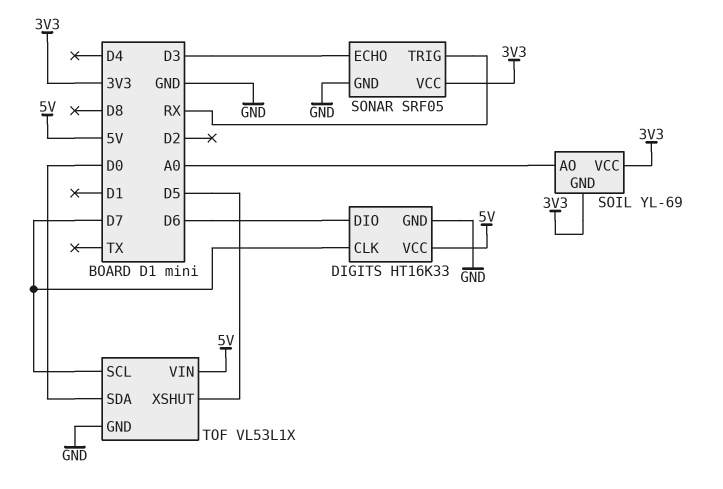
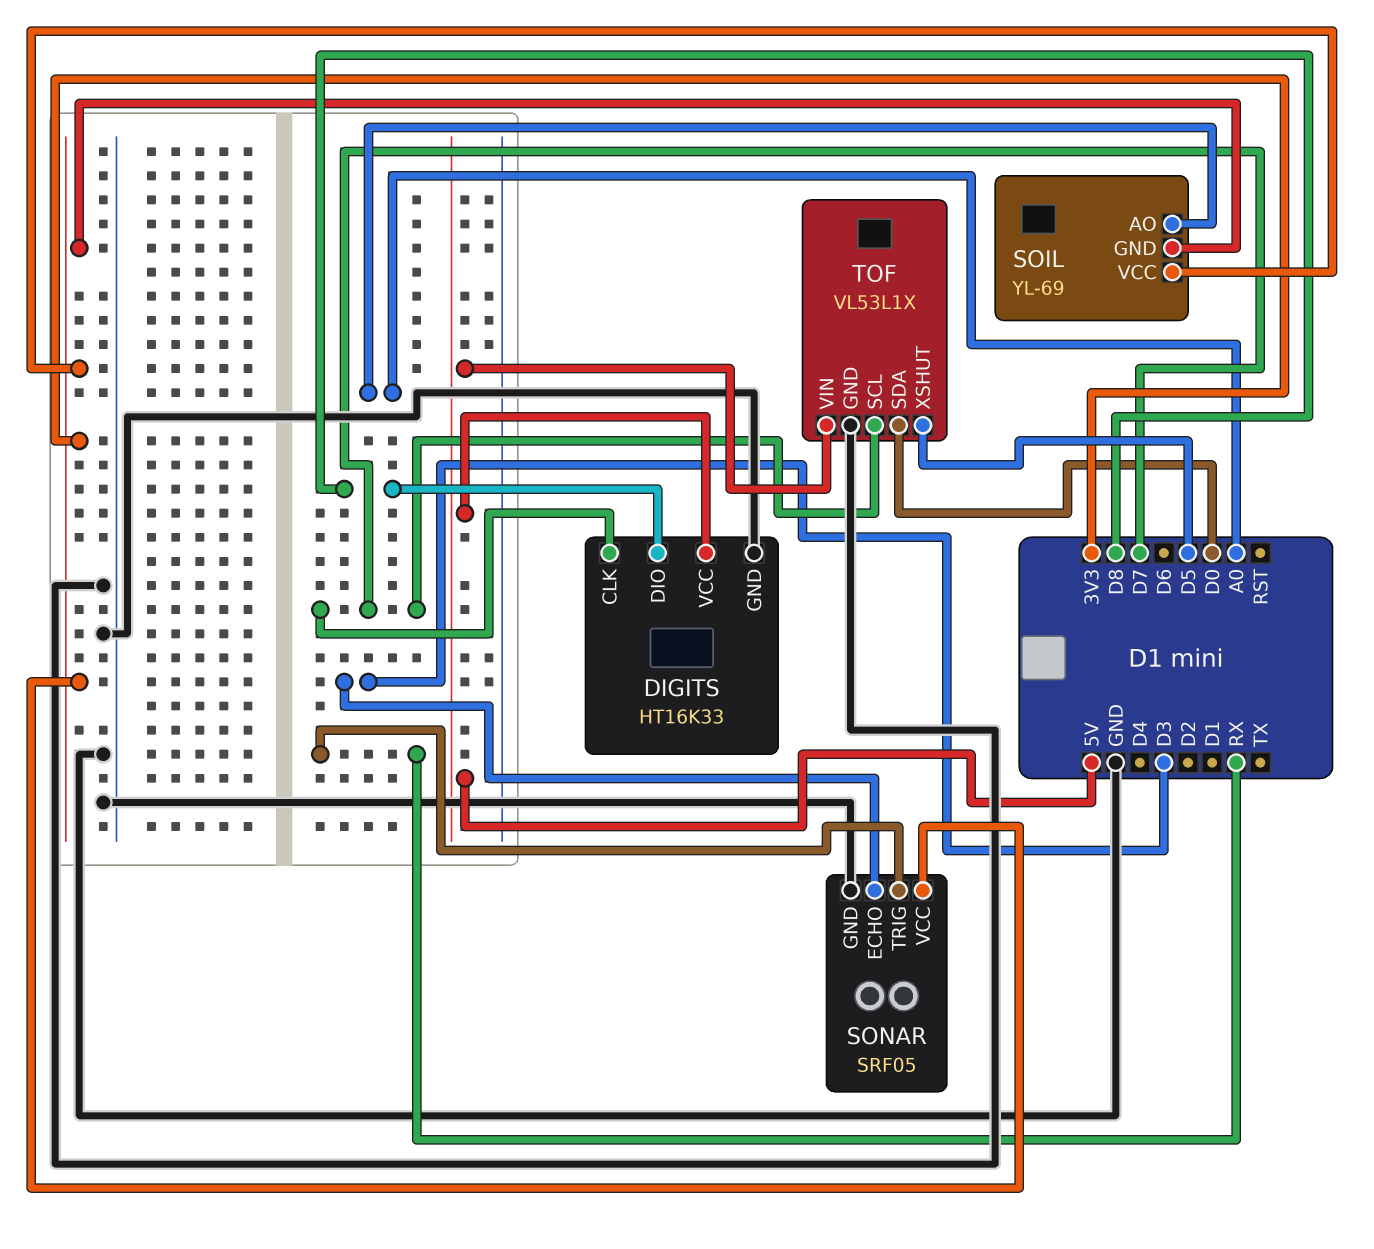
DIGITS pin DIO: D6 -> D8

